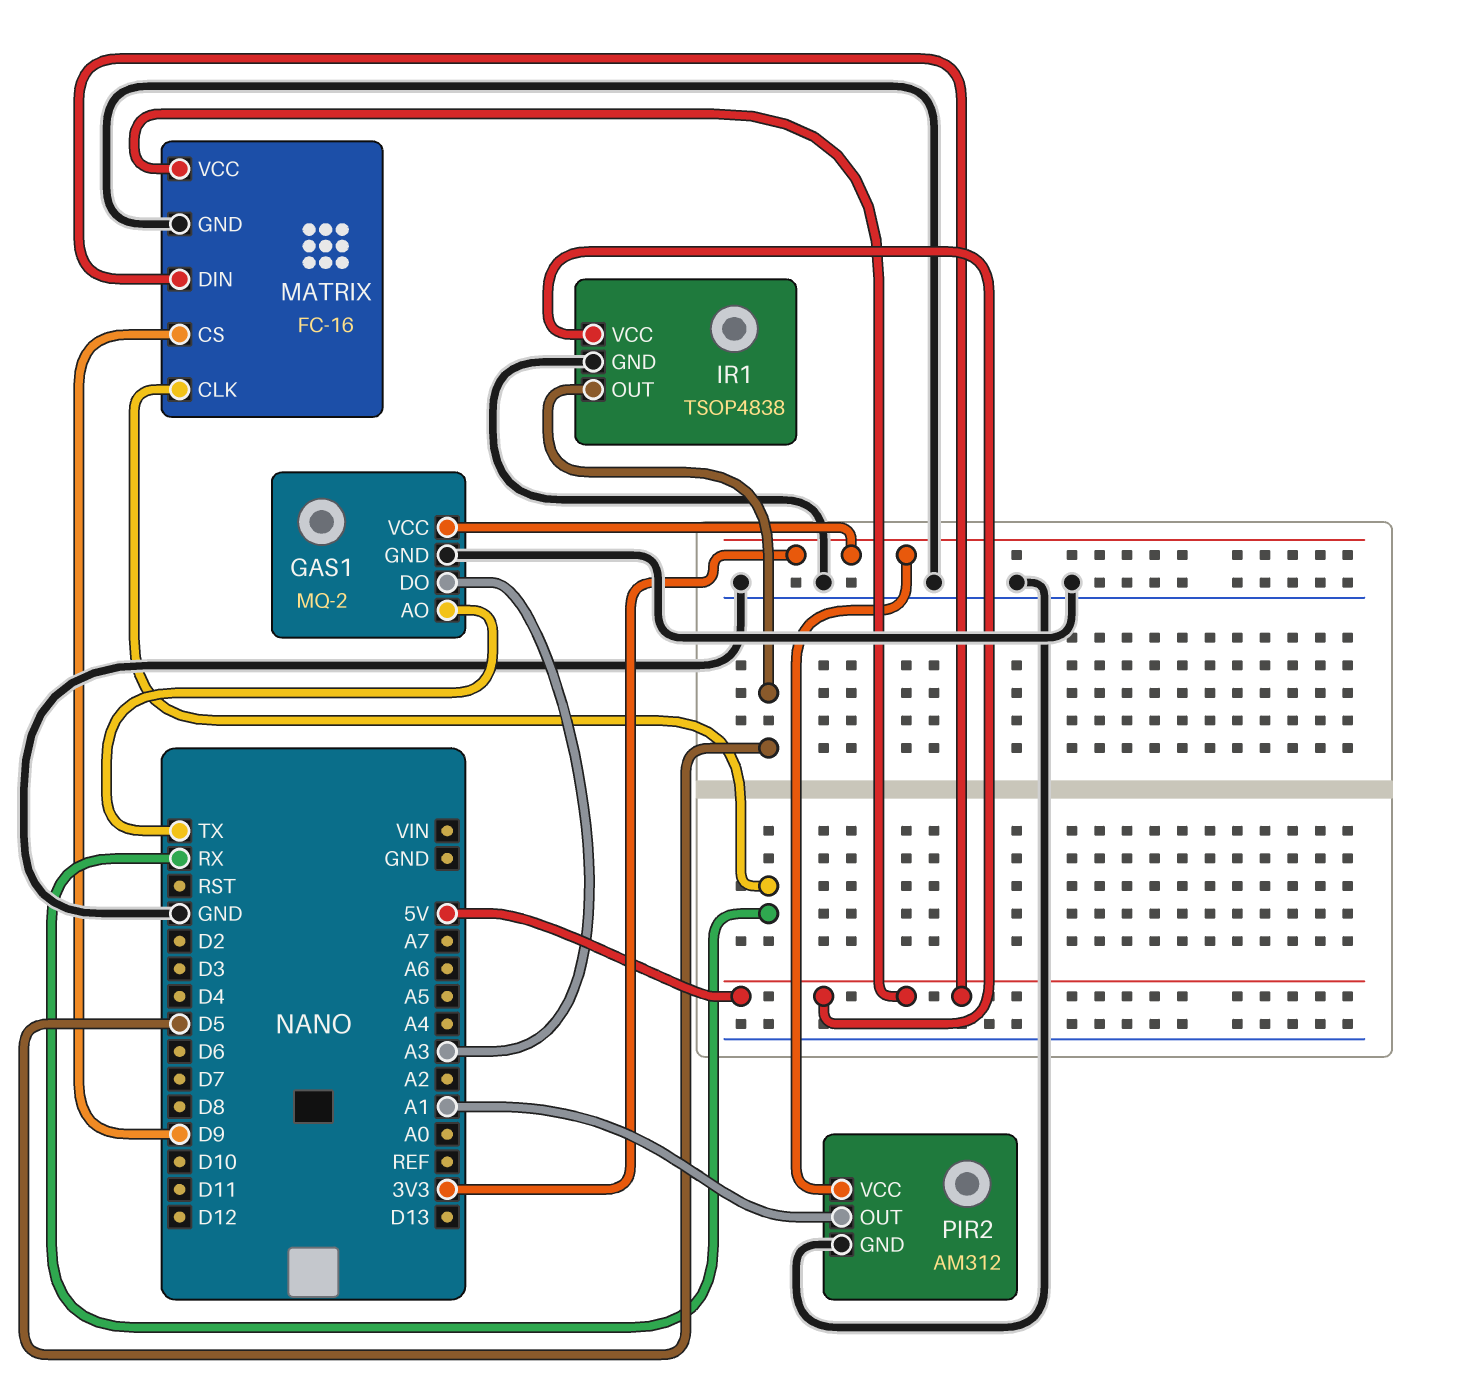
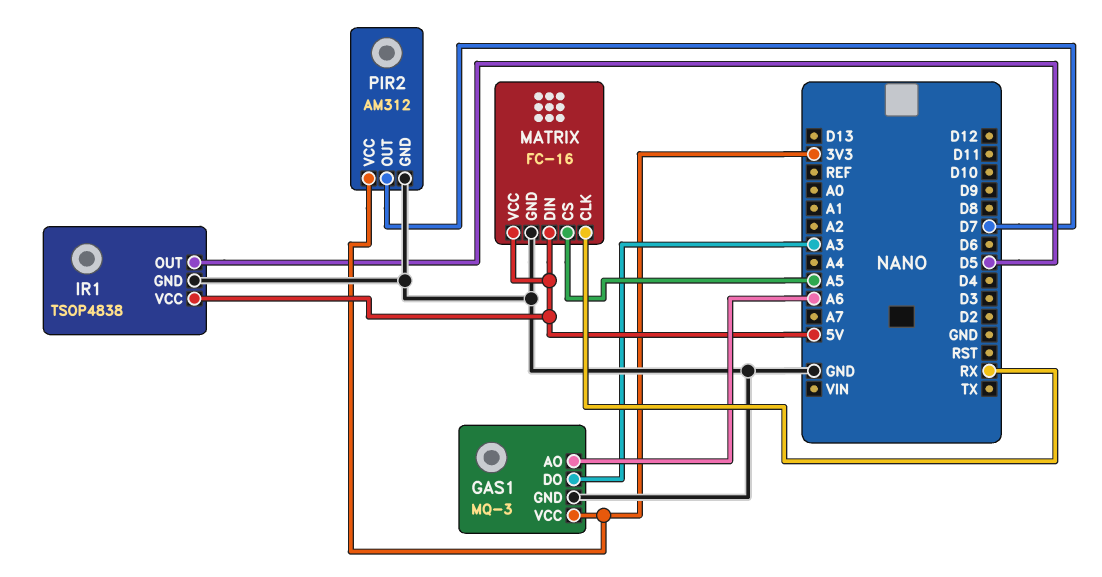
GAS1: MQ-2 -> MQ-3
GAS1 pin AO: TX -> A6
MATRIX pin CS: D9 -> A5
PIR2 pin OUT: A1 -> D7

